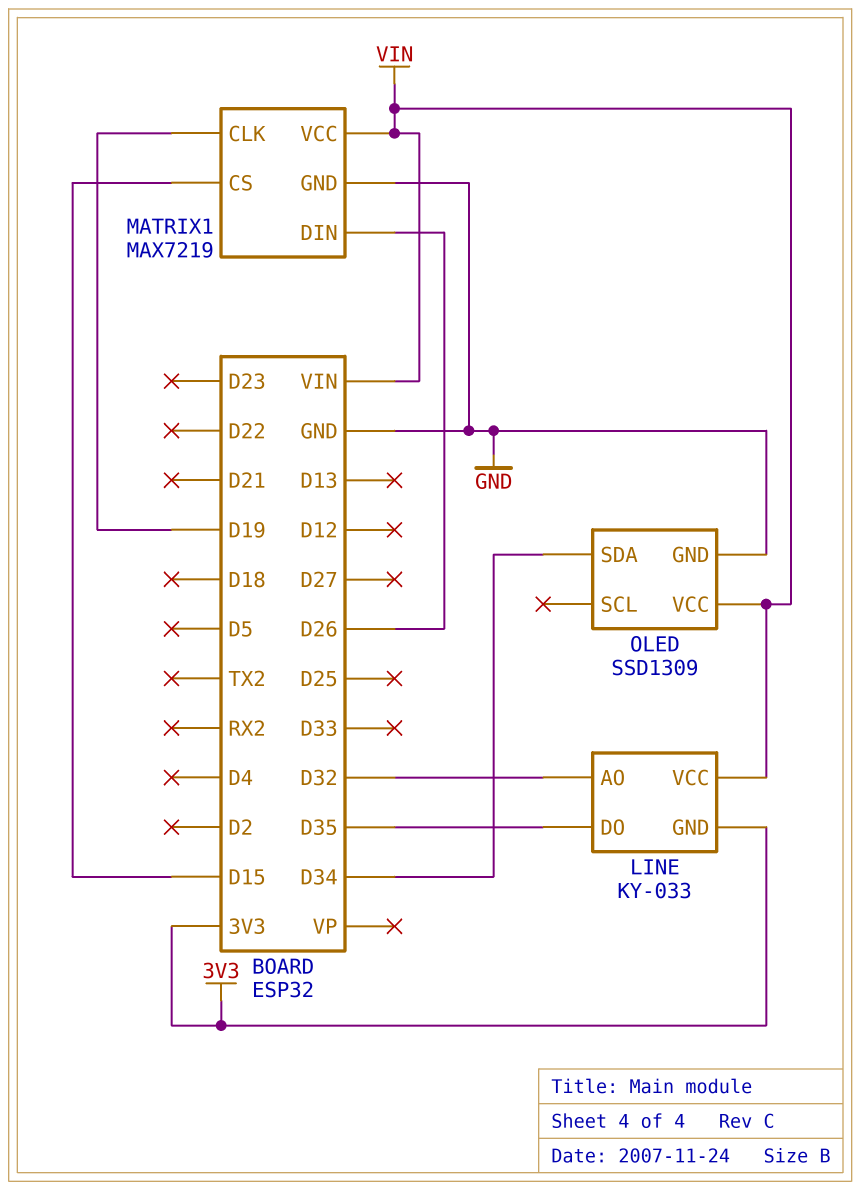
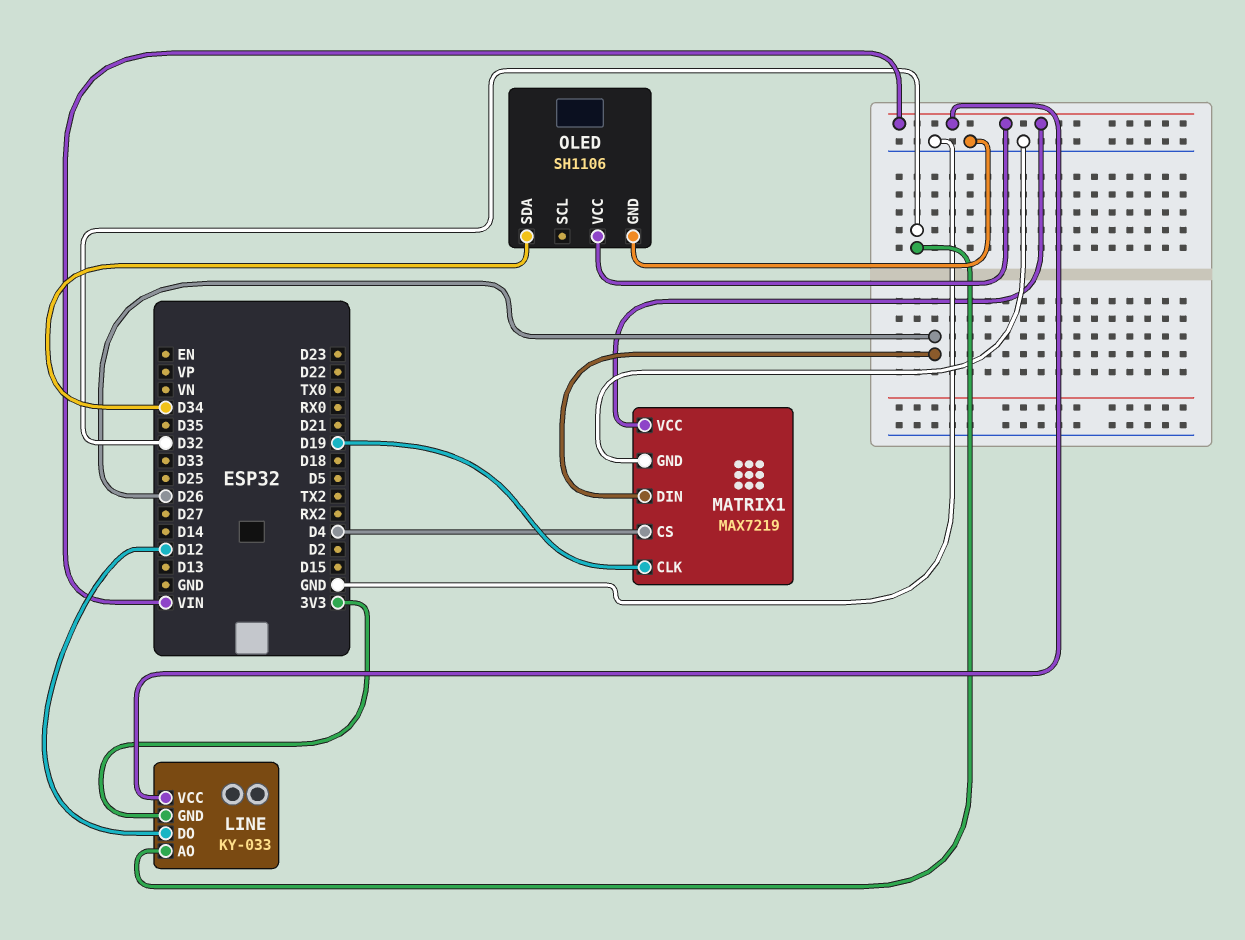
LINE pin DO: D35 -> D12
MATRIX1 pin CS: D15 -> D4
OLED: SSD1309 -> SH1106

